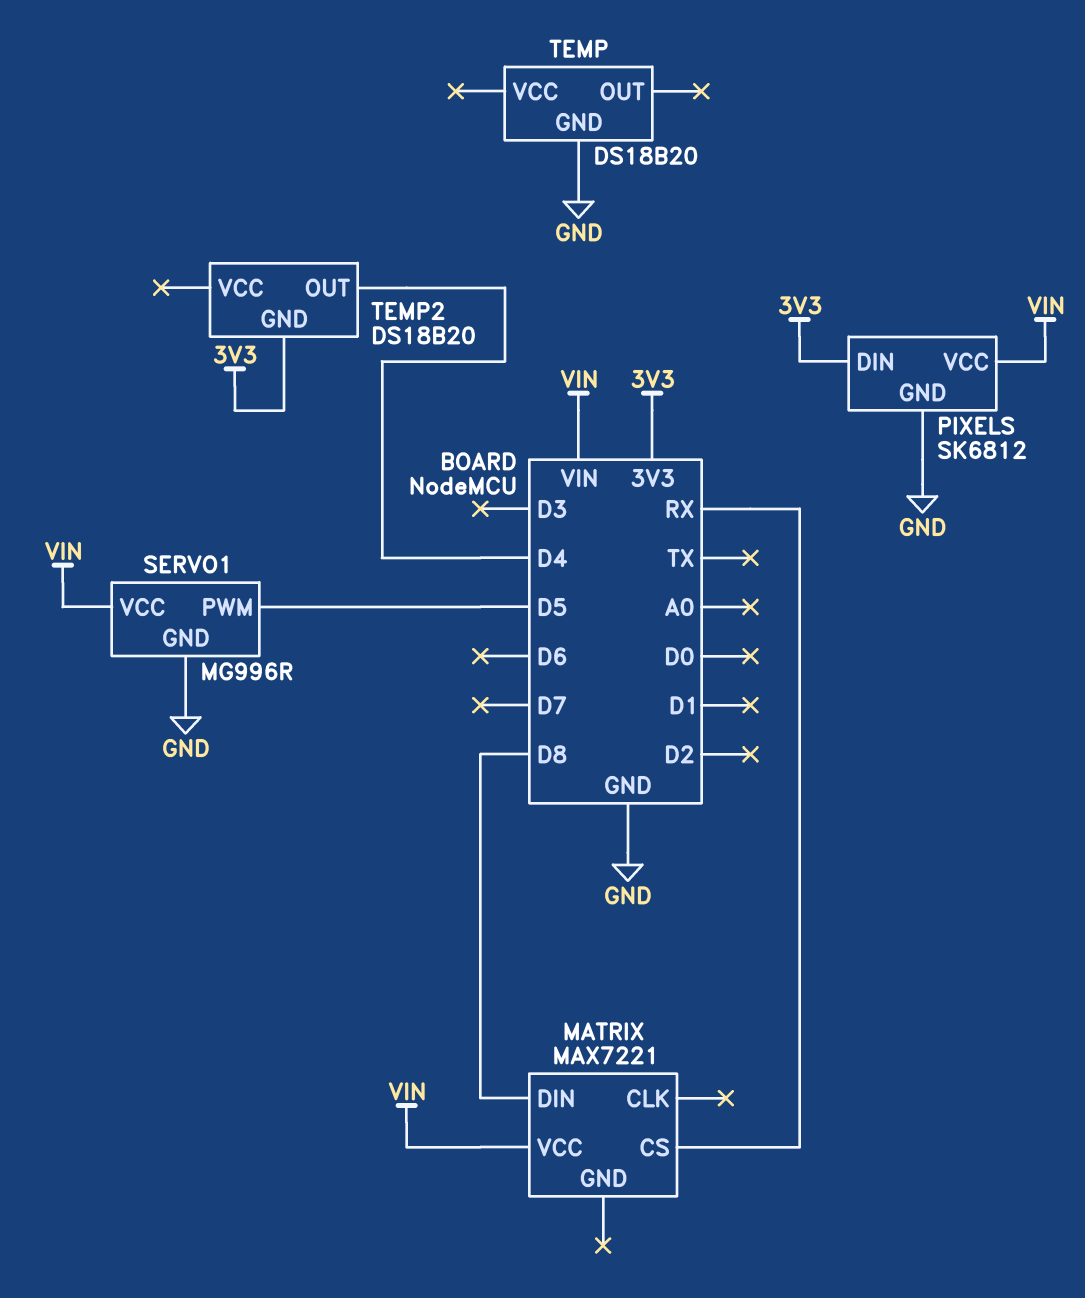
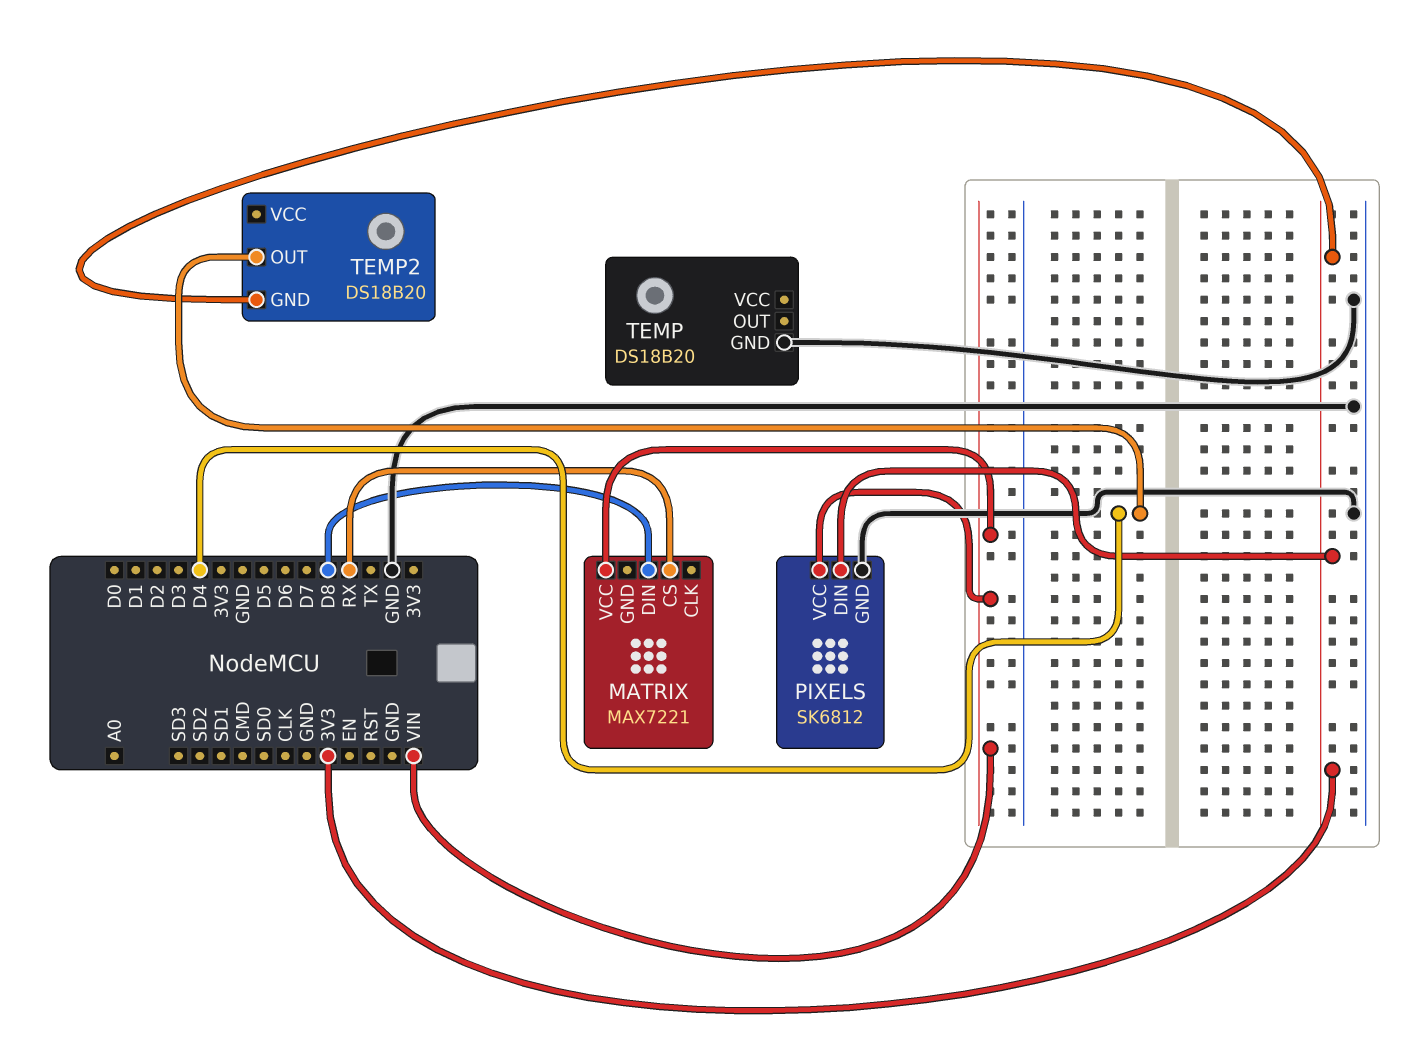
SERVO1: MG996R -> none
SERVO1 pin GND: GND -> none
SERVO1 pin PWM: D5 -> none
SERVO1 pin VCC: VIN -> none

